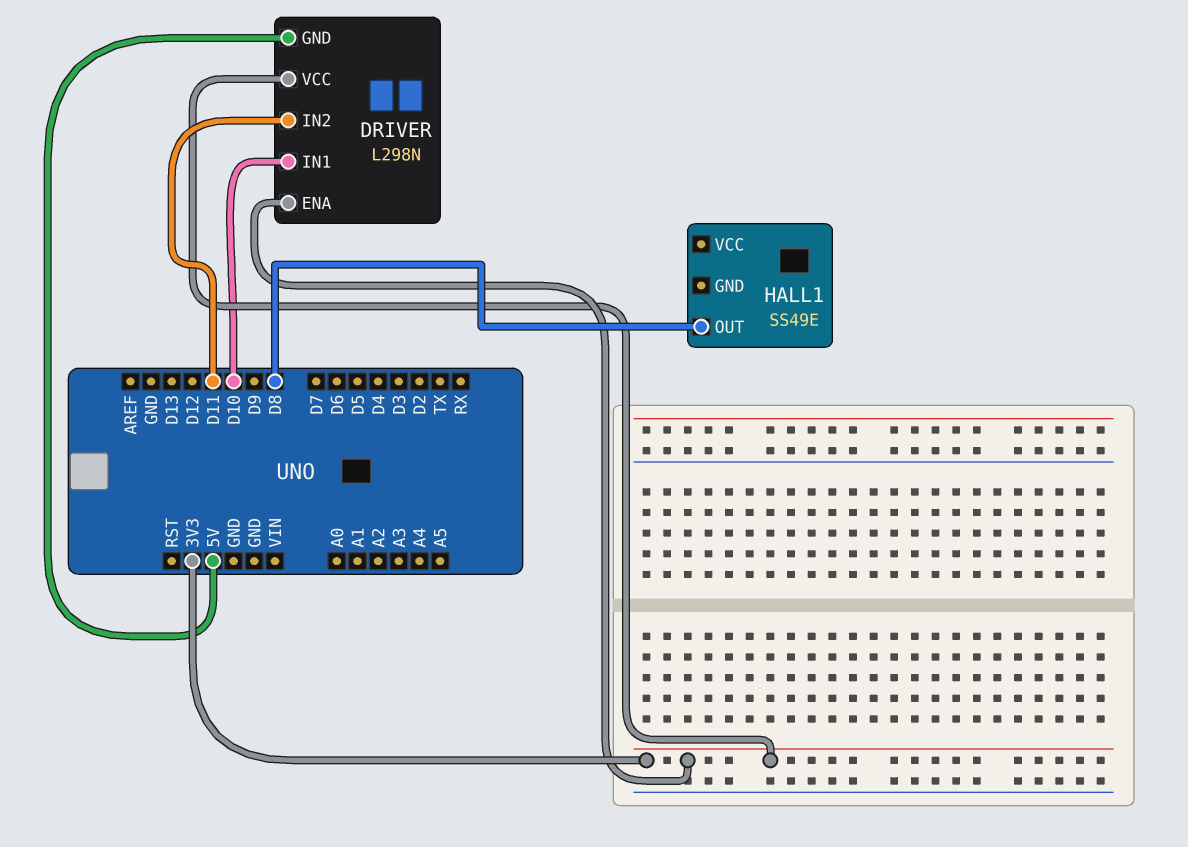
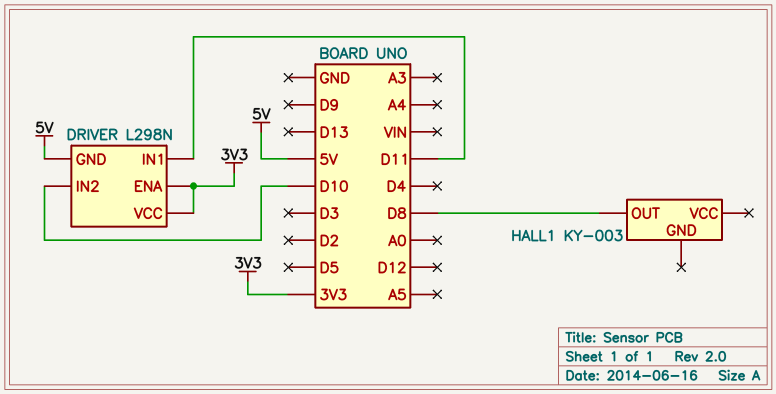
DRIVER pin IN1: D10 -> D11
DRIVER pin IN2: D11 -> D10
HALL1: SS49E -> KY-003

